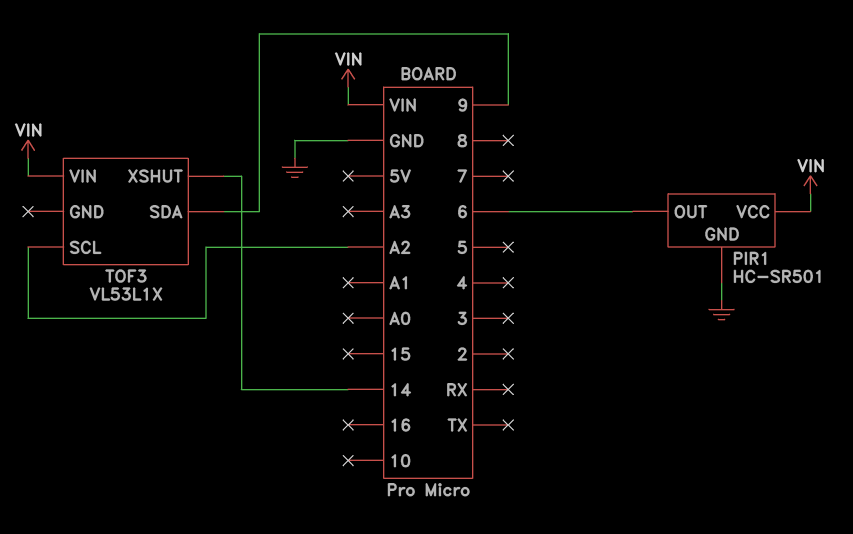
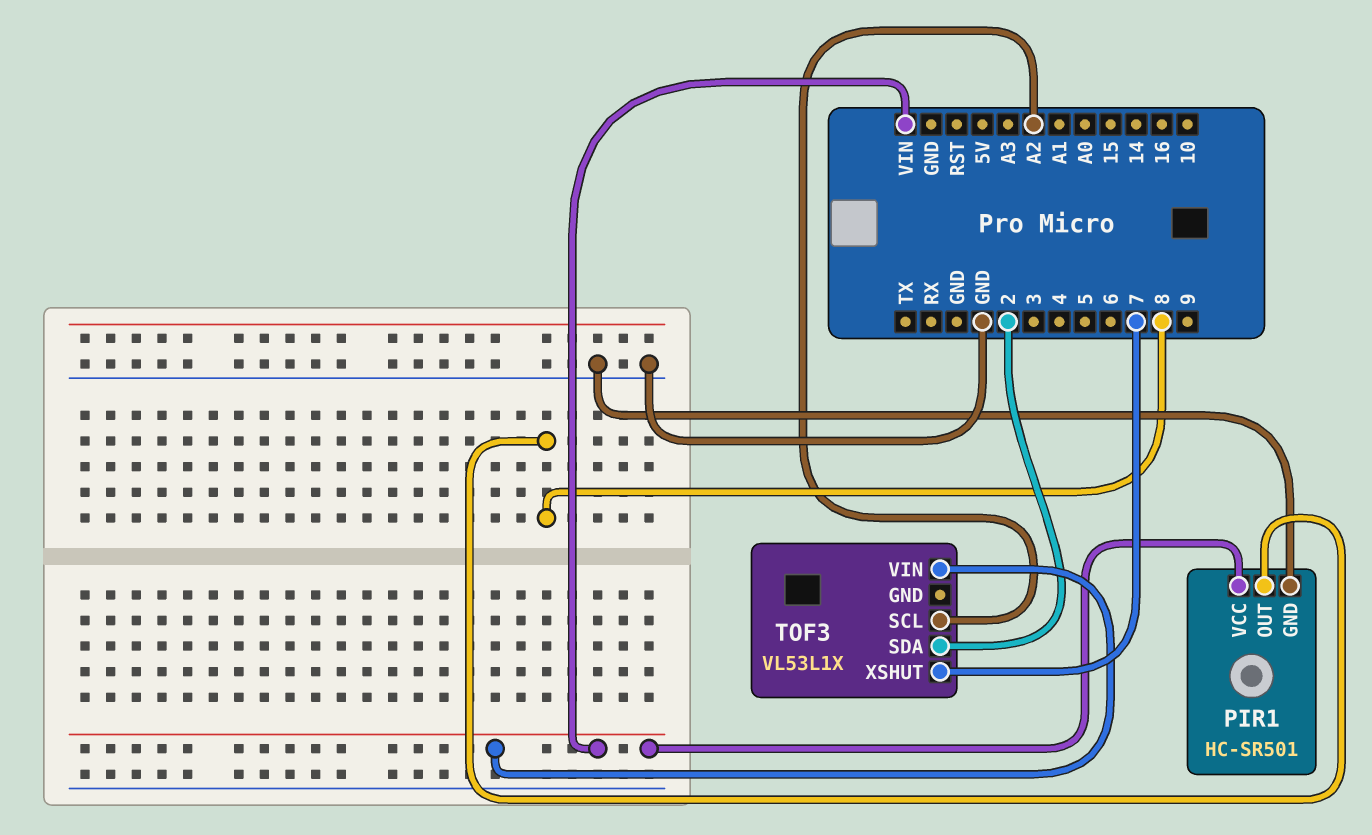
PIR1 pin OUT: 6 -> 8
TOF3 pin SDA: 9 -> 2
TOF3 pin XSHUT: 14 -> 7

